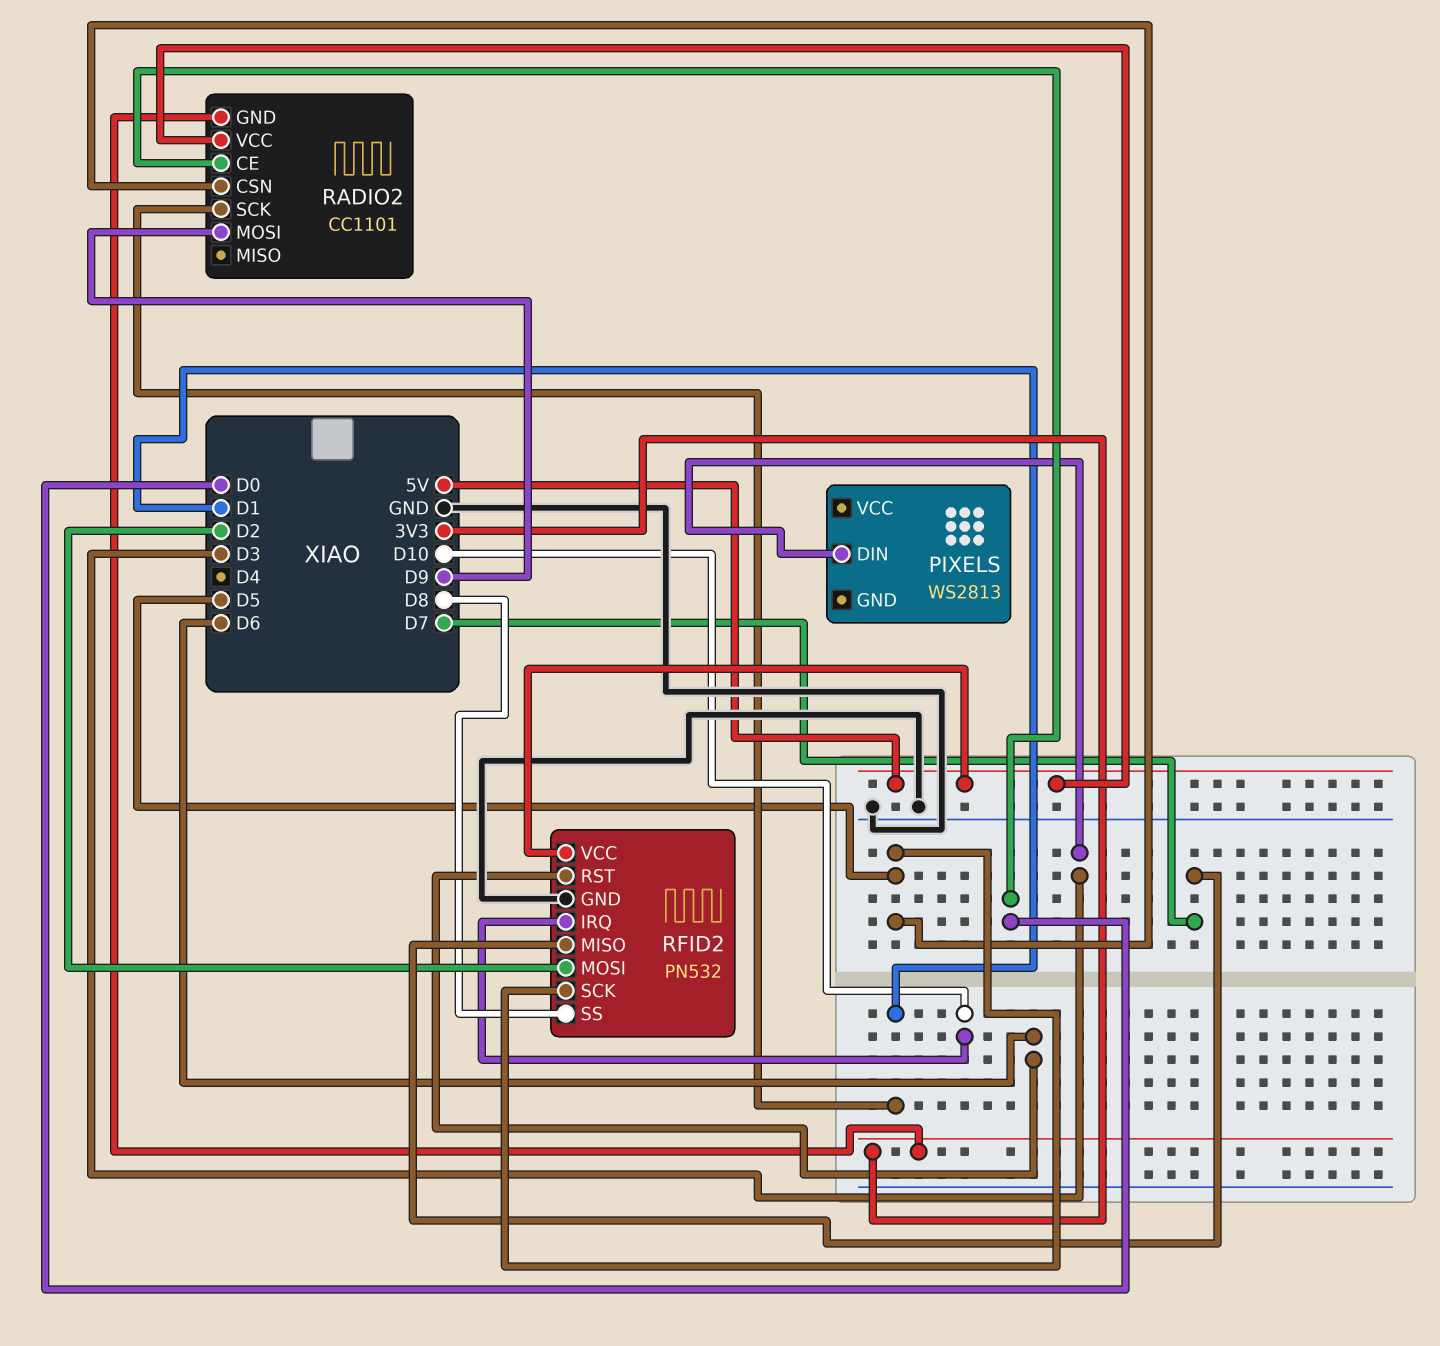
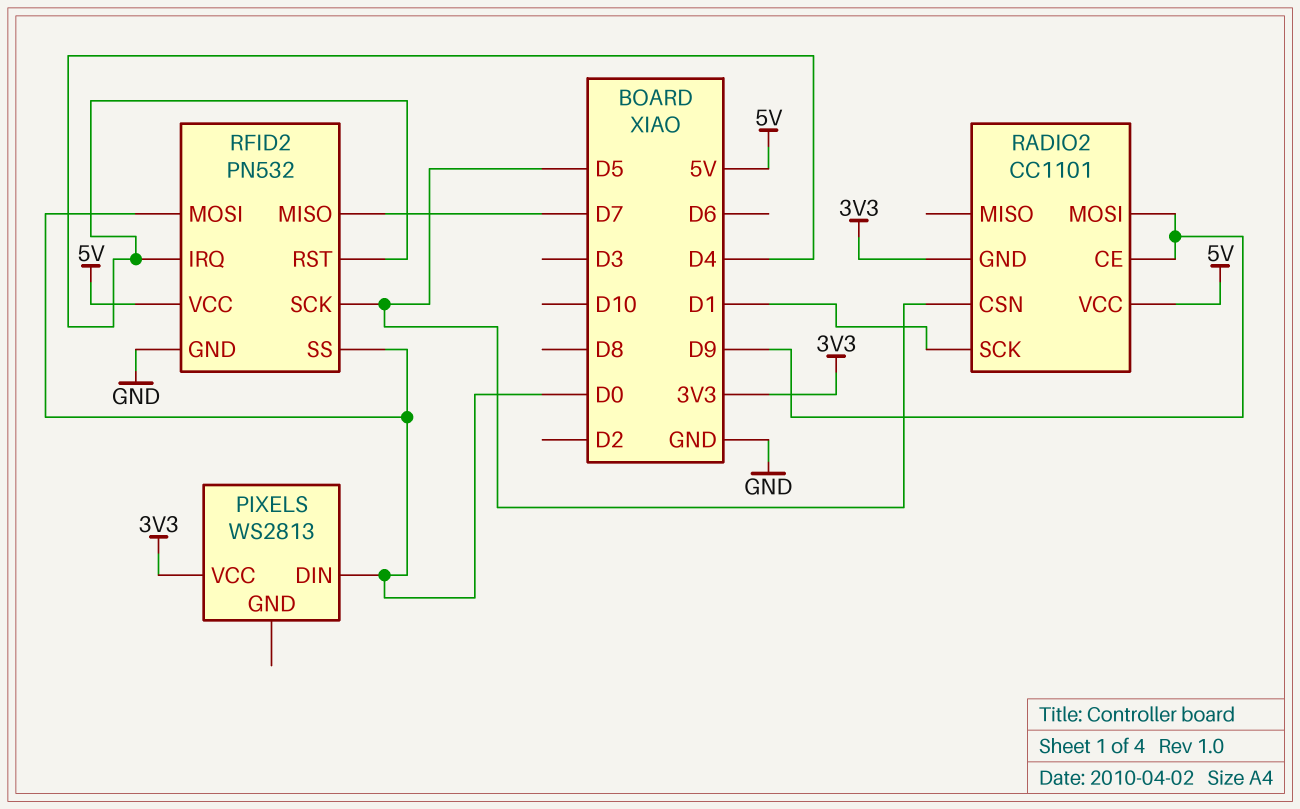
PIXELS pin DIN: D3 -> D0
PIXELS pin VCC: none -> 3V3
RADIO2 pin CE: D0 -> D9
RFID2 pin IRQ: D10 -> D4
RFID2 pin MOSI: D2 -> D0
RFID2 pin RST: D6 -> D4
RFID2 pin SS: D8 -> D0

